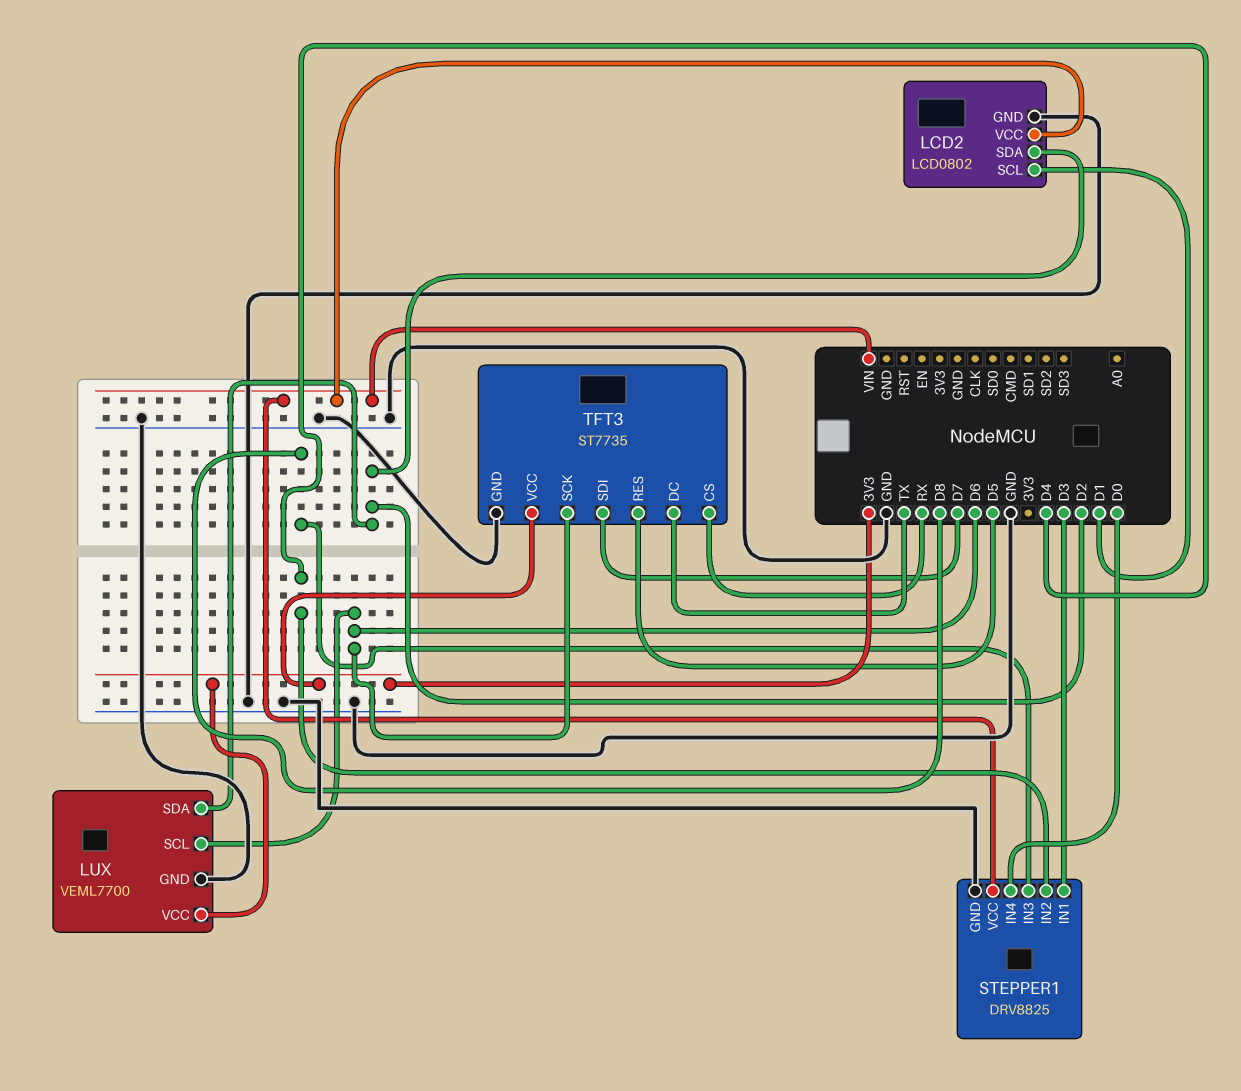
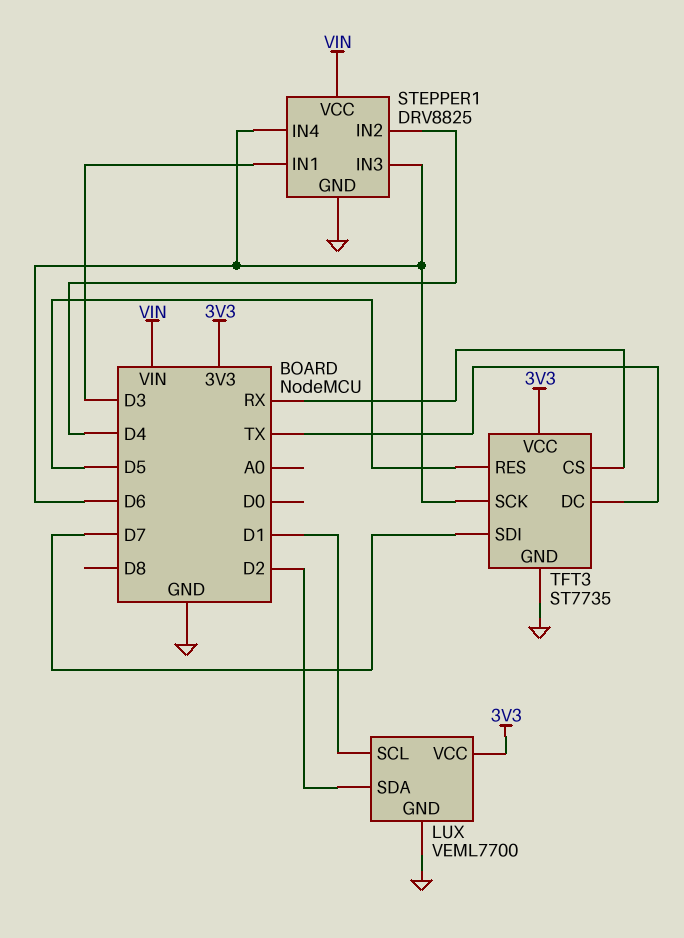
LCD2: LCD0802 -> none
LCD2 pin GND: GND -> none
LCD2 pin SCL: D1 -> none
LCD2 pin SDA: D2 -> none
LCD2 pin VCC: VIN -> none
LUX pin SCL: D6 -> D1
STEPPER1 pin IN3: D8 -> D6
STEPPER1 pin IN4: D0 -> D6

